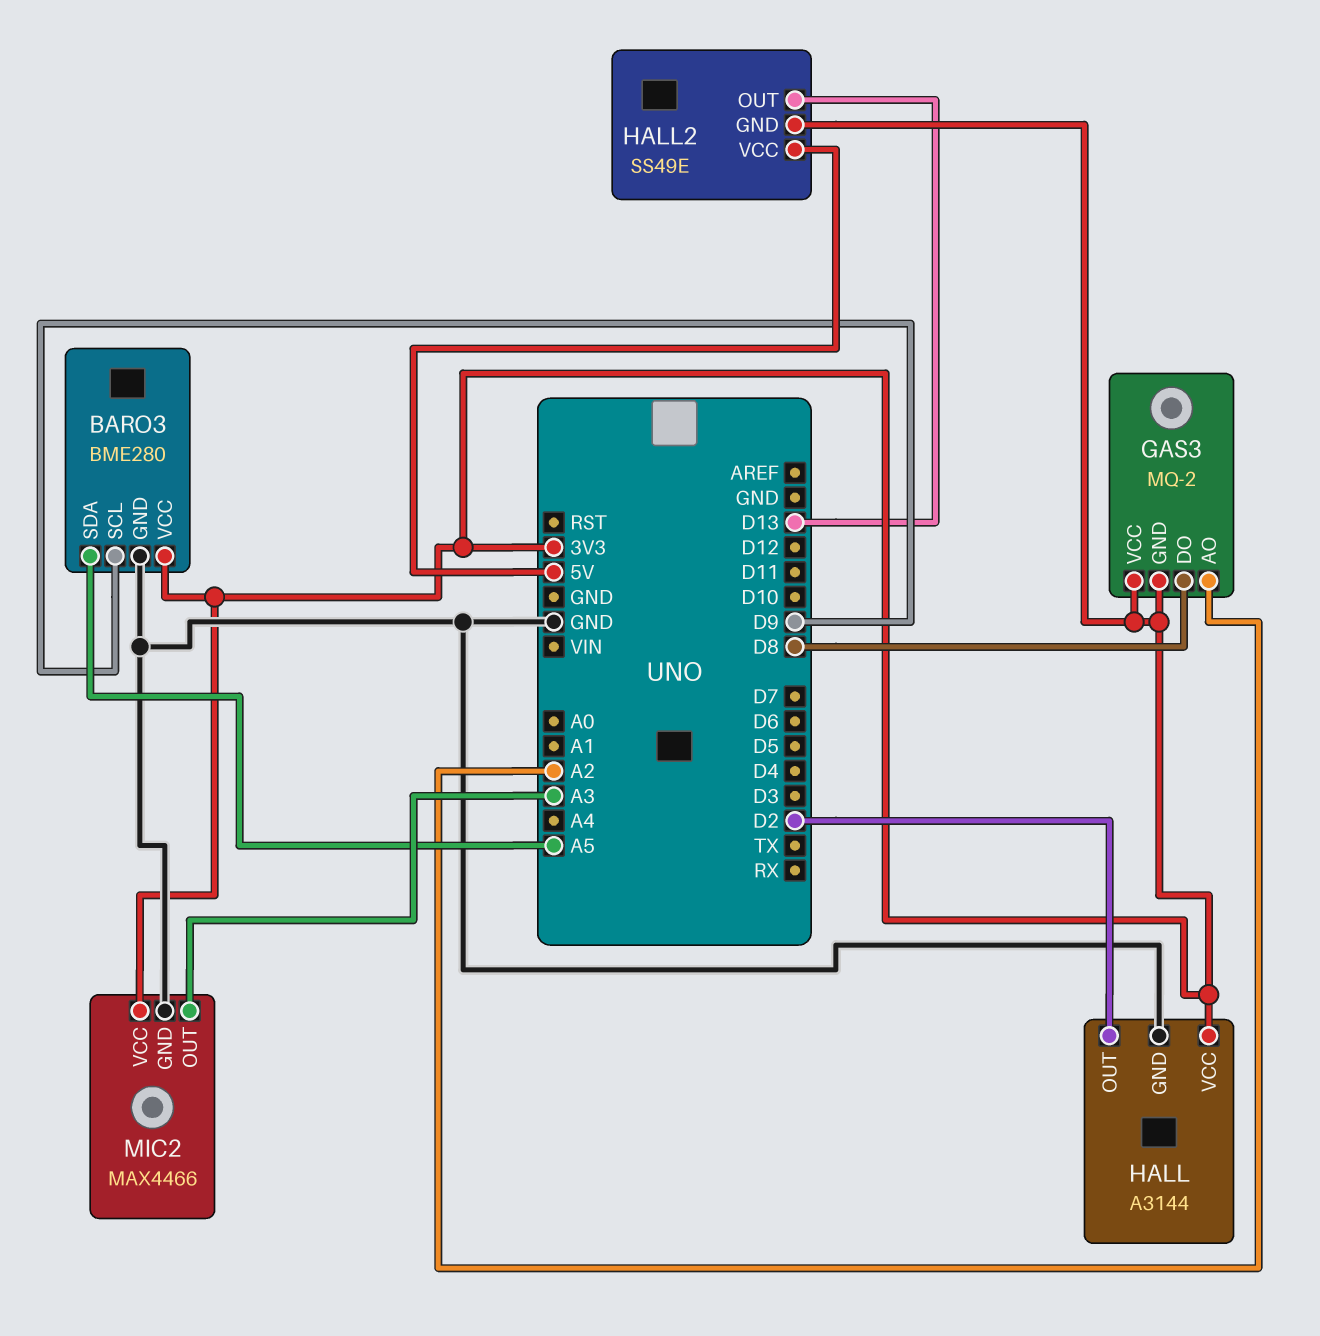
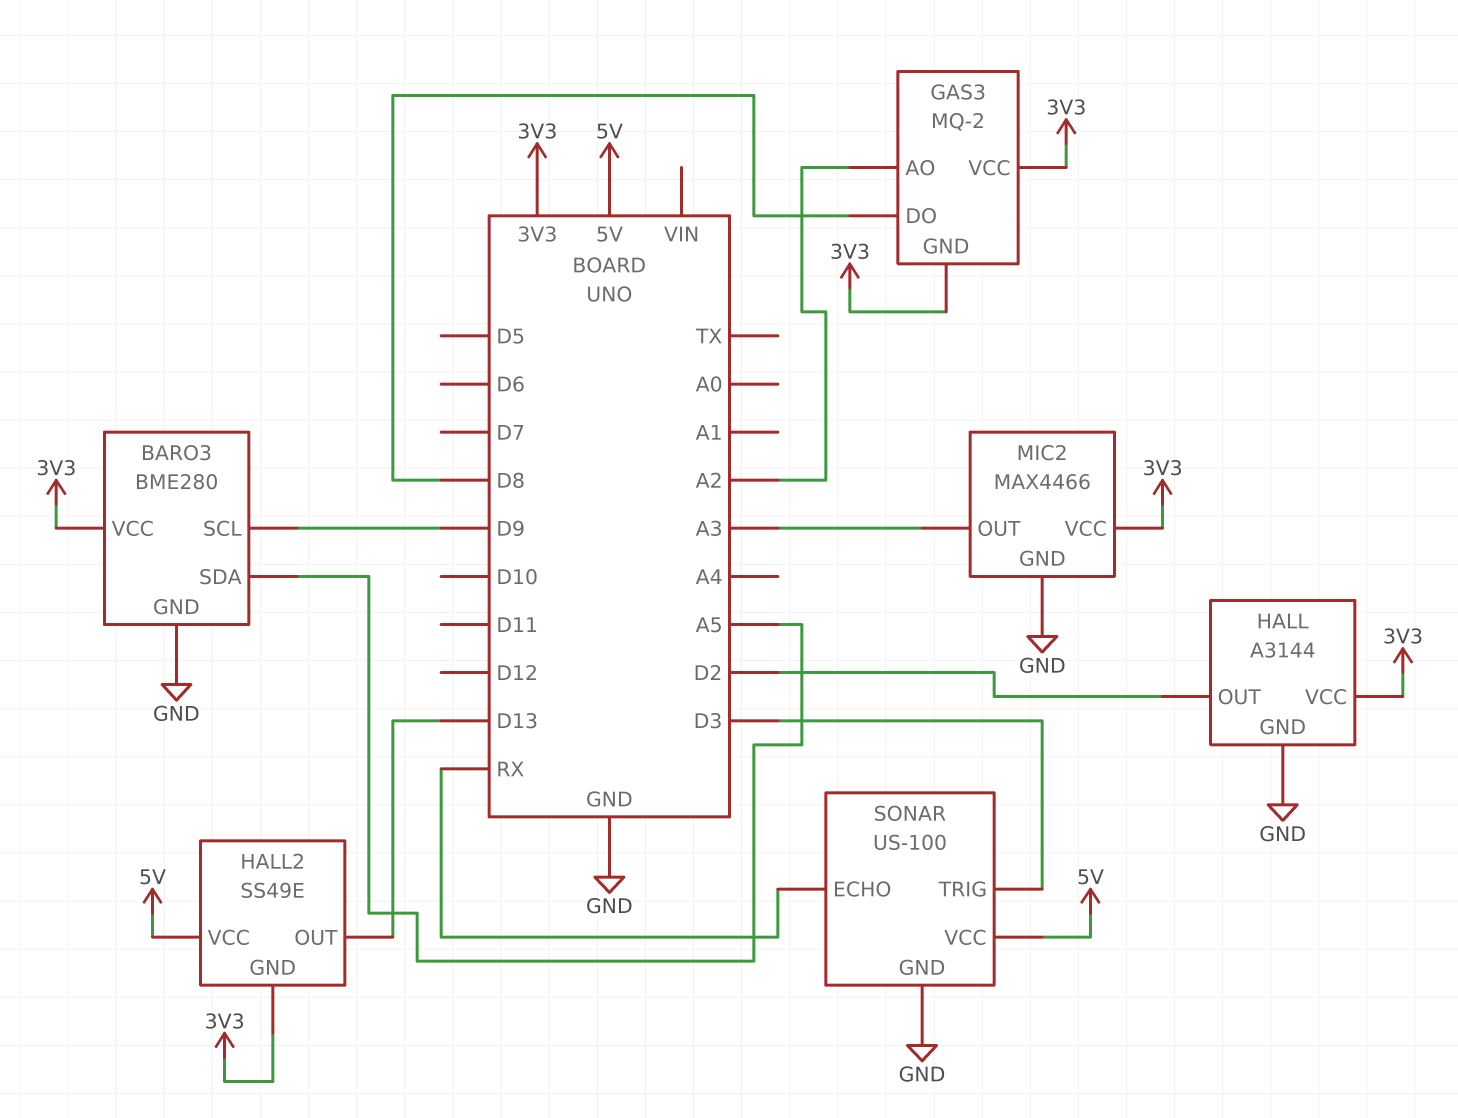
SONAR: none -> US-100
SONAR pin ECHO: none -> RX
SONAR pin GND: none -> GND
SONAR pin TRIG: none -> D3
SONAR pin VCC: none -> 5V

